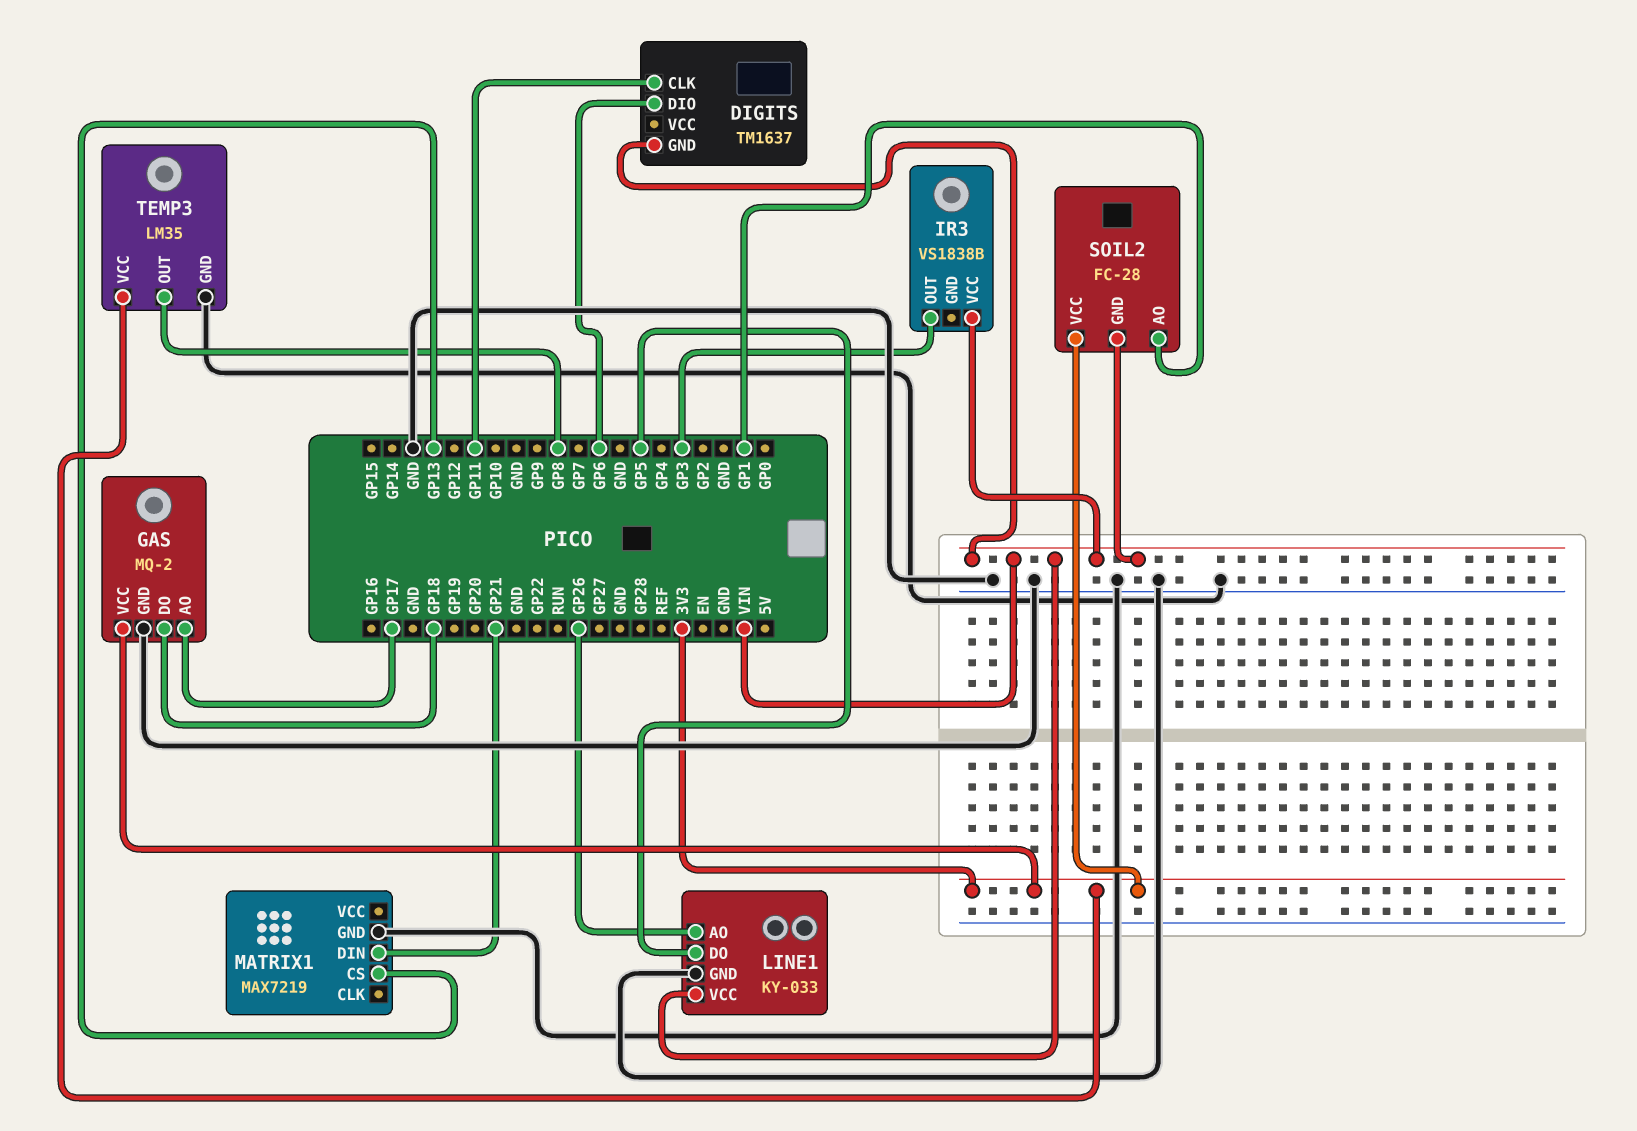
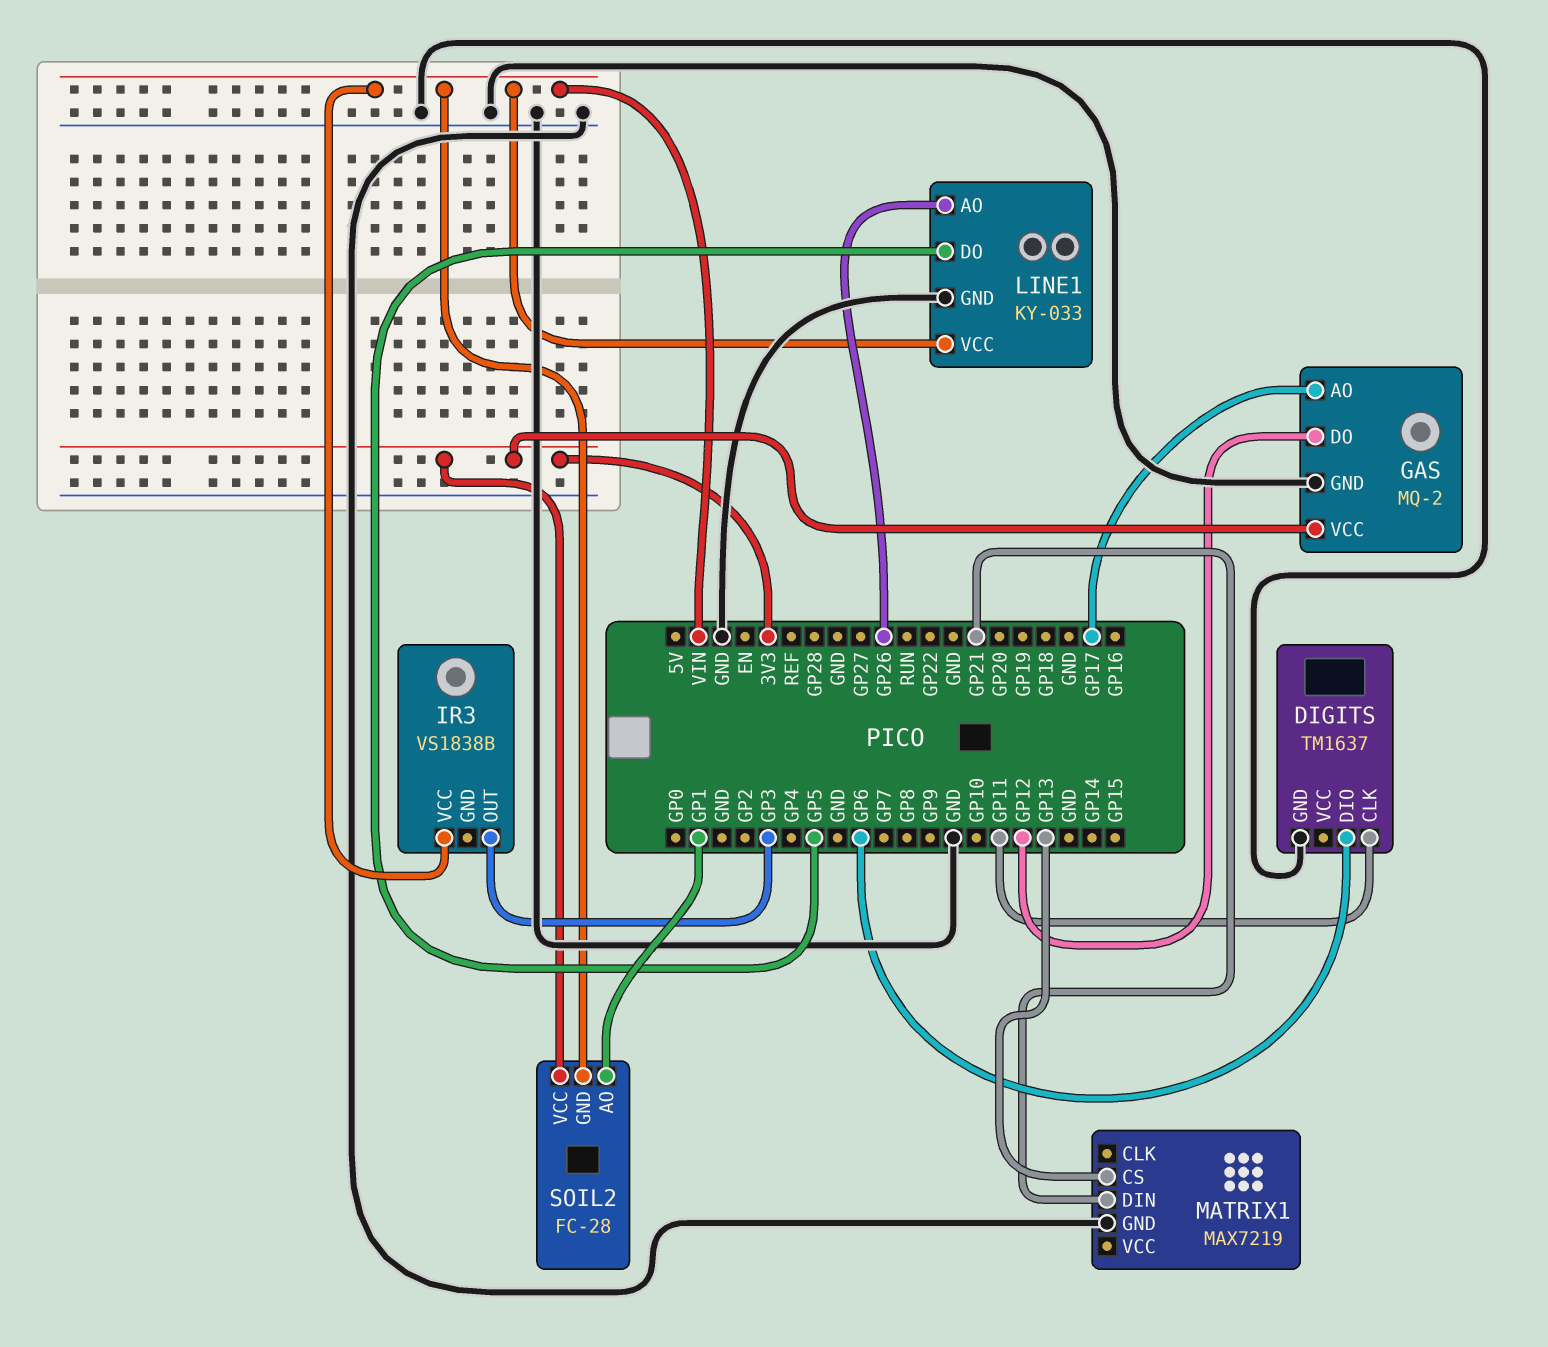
DIGITS pin GND: VIN -> GND
GAS pin DO: GP18 -> GP12
TEMP3: LM35 -> none
TEMP3 pin GND: GND -> none
TEMP3 pin OUT: GP8 -> none
TEMP3 pin VCC: 3V3 -> none

